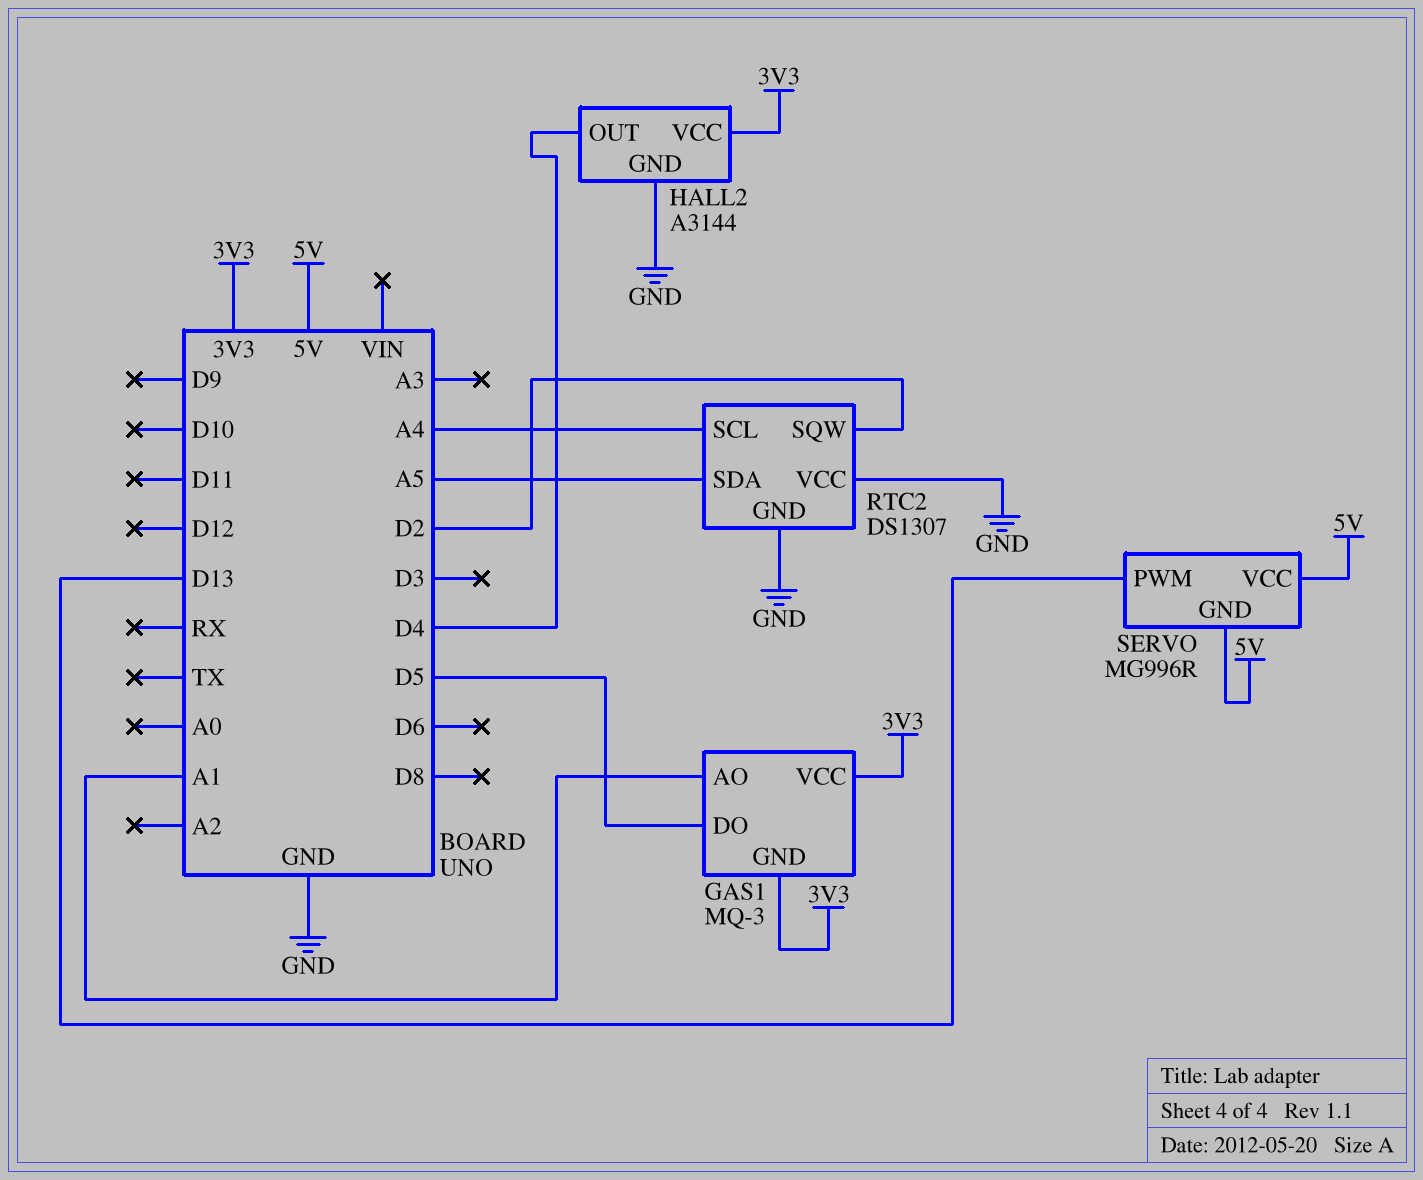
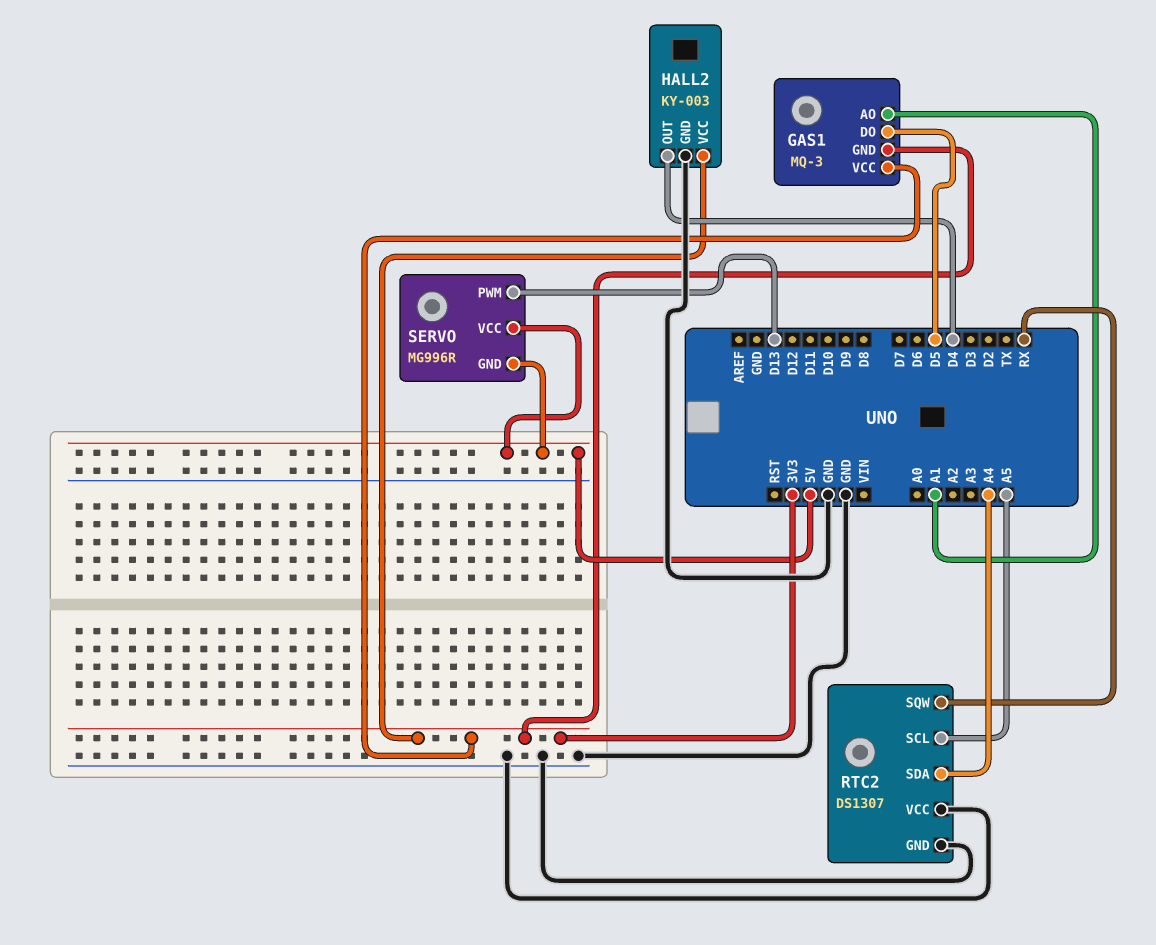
HALL2: A3144 -> KY-003
RTC2 pin SCL: A4 -> A5
RTC2 pin SDA: A5 -> A4
RTC2 pin SQW: D2 -> RX

